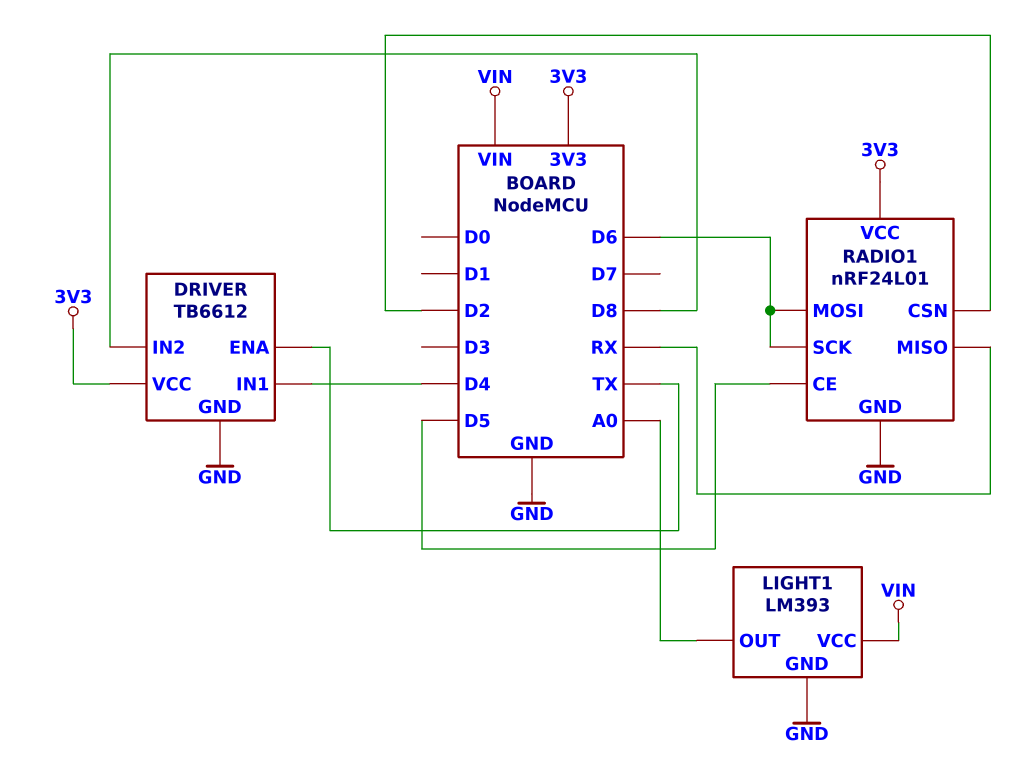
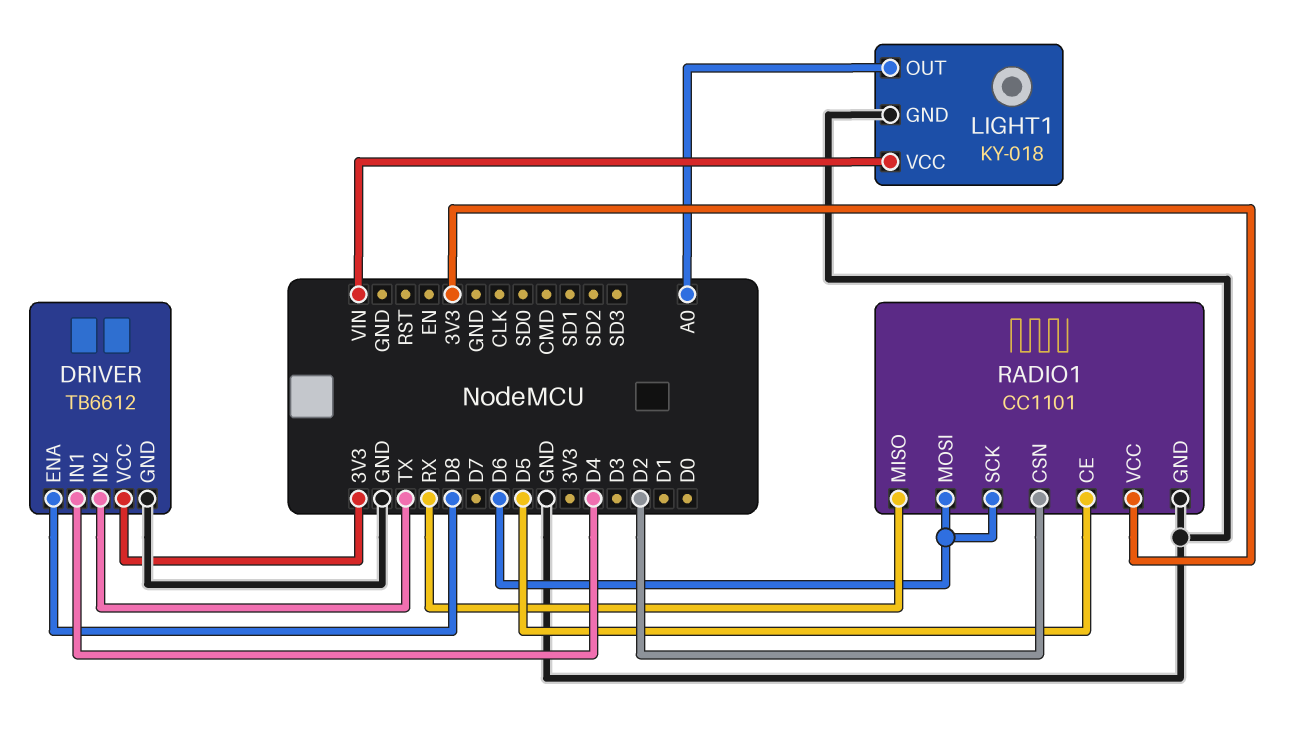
DRIVER pin ENA: TX -> D8
DRIVER pin IN2: D8 -> TX
LIGHT1: LM393 -> KY-018
RADIO1: nRF24L01 -> CC1101

